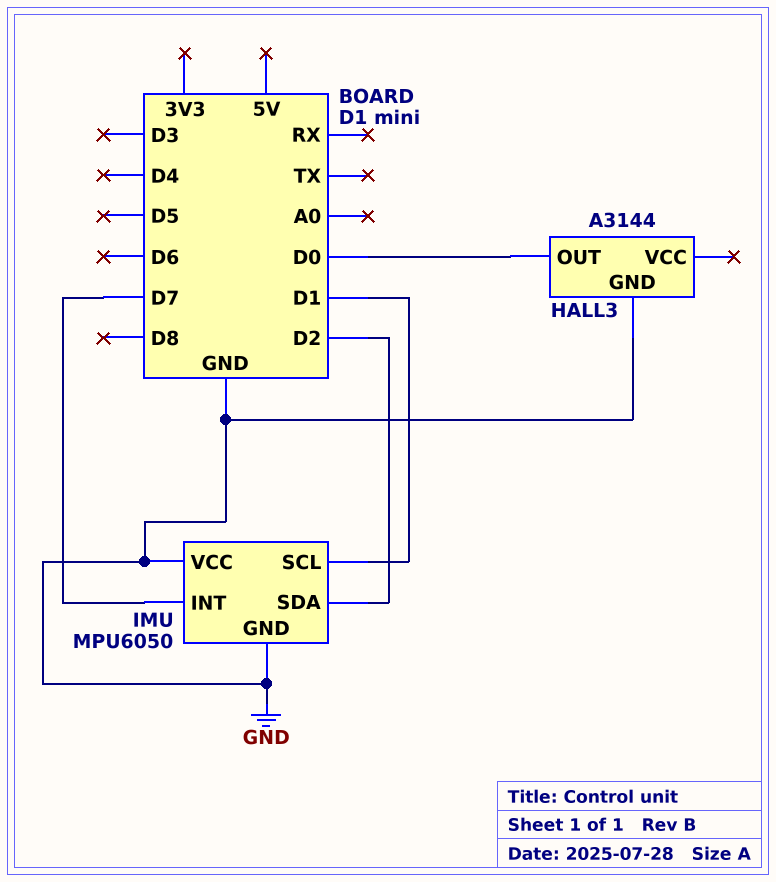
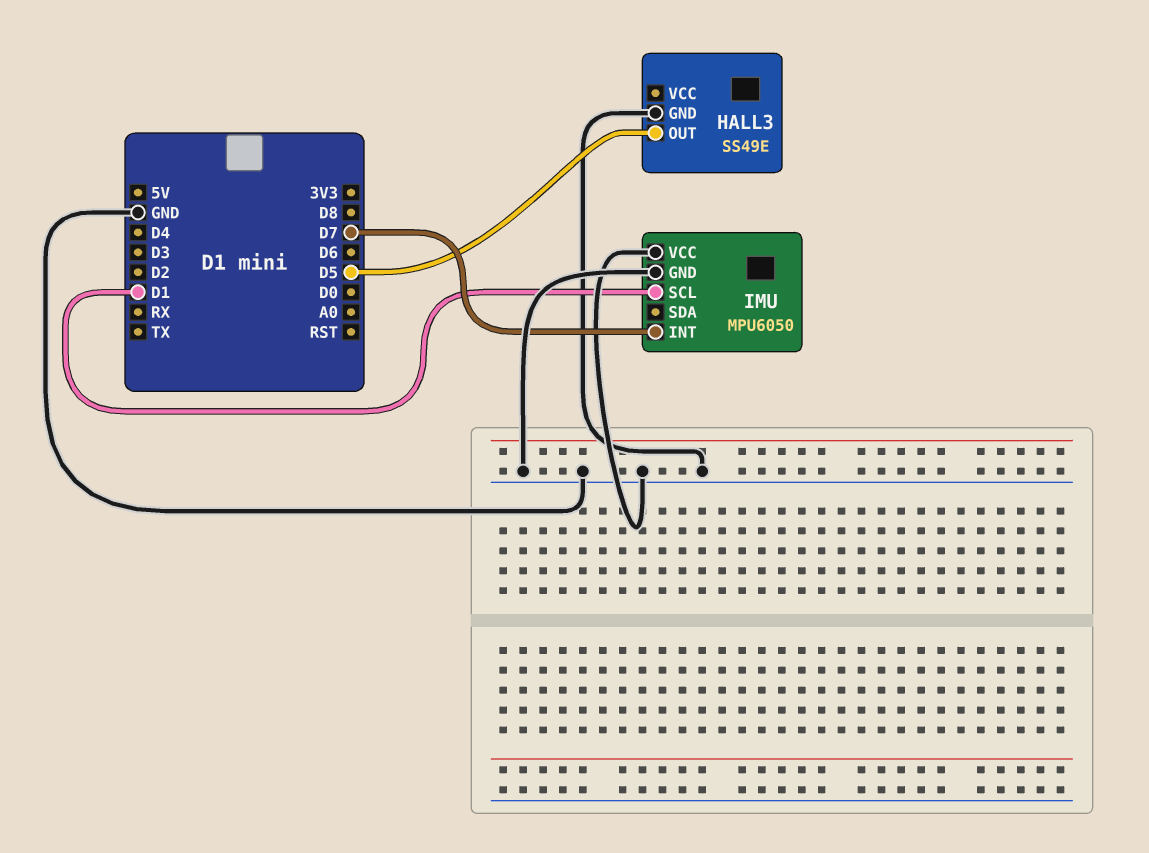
HALL3: A3144 -> SS49E
HALL3 pin OUT: D0 -> D5
IMU pin SDA: D2 -> none

